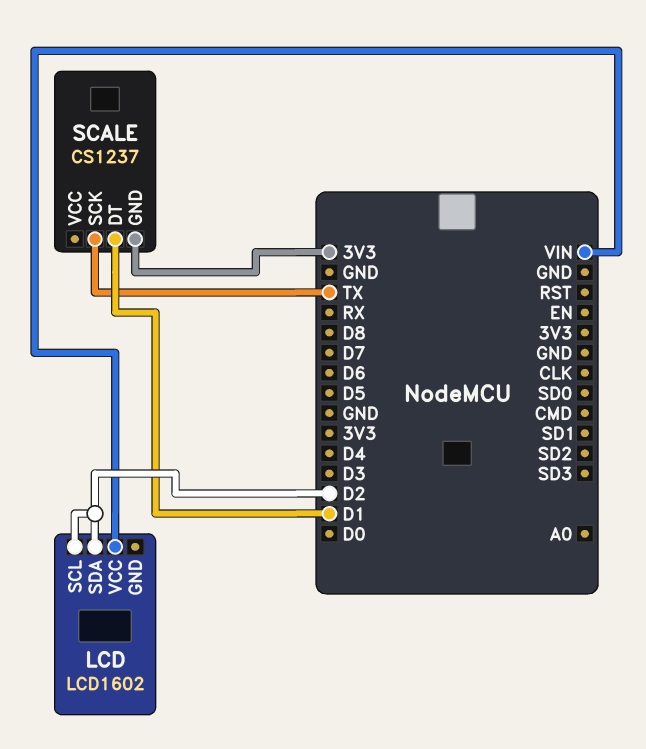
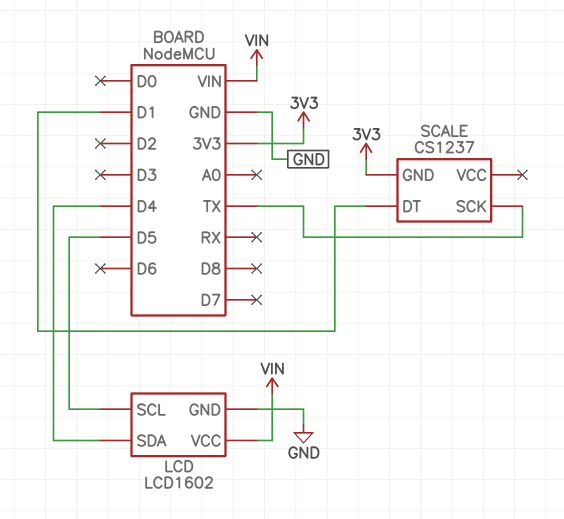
LCD pin GND: none -> GND
LCD pin SCL: D2 -> D5
LCD pin SDA: D2 -> D4

